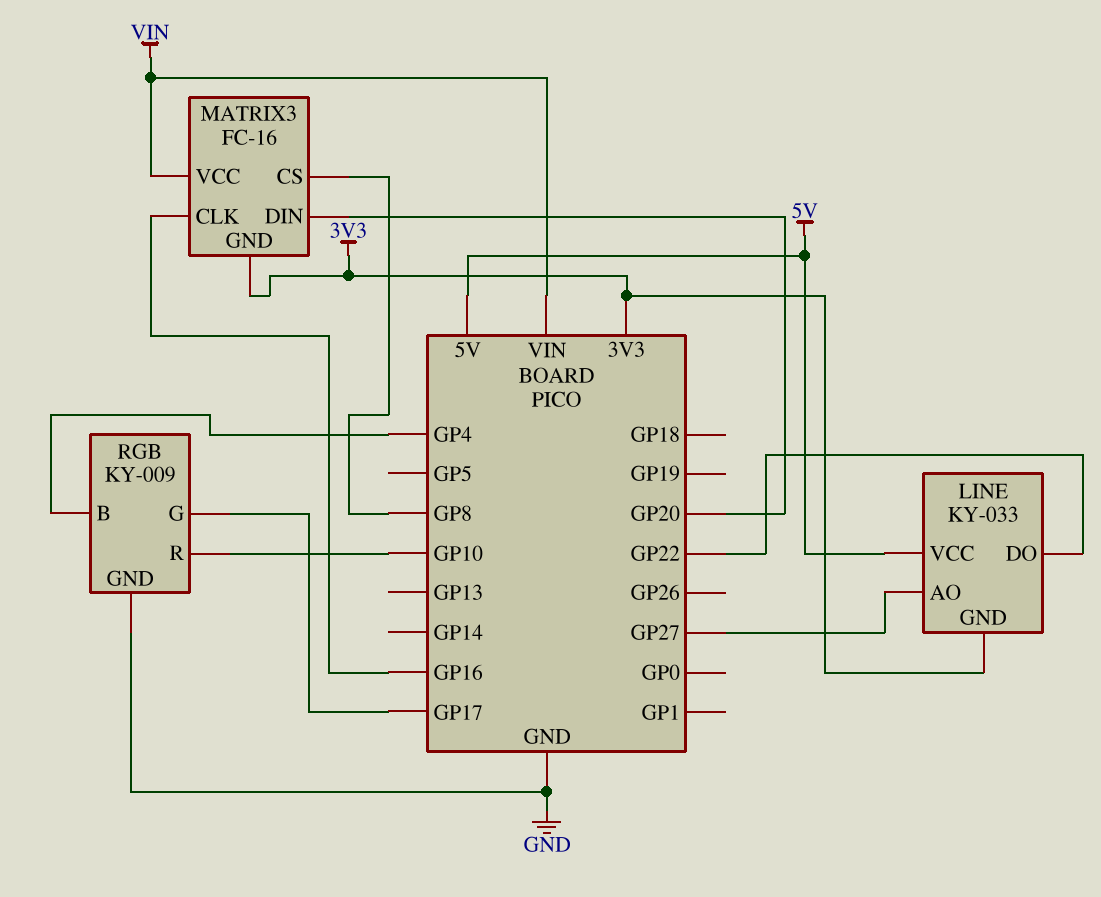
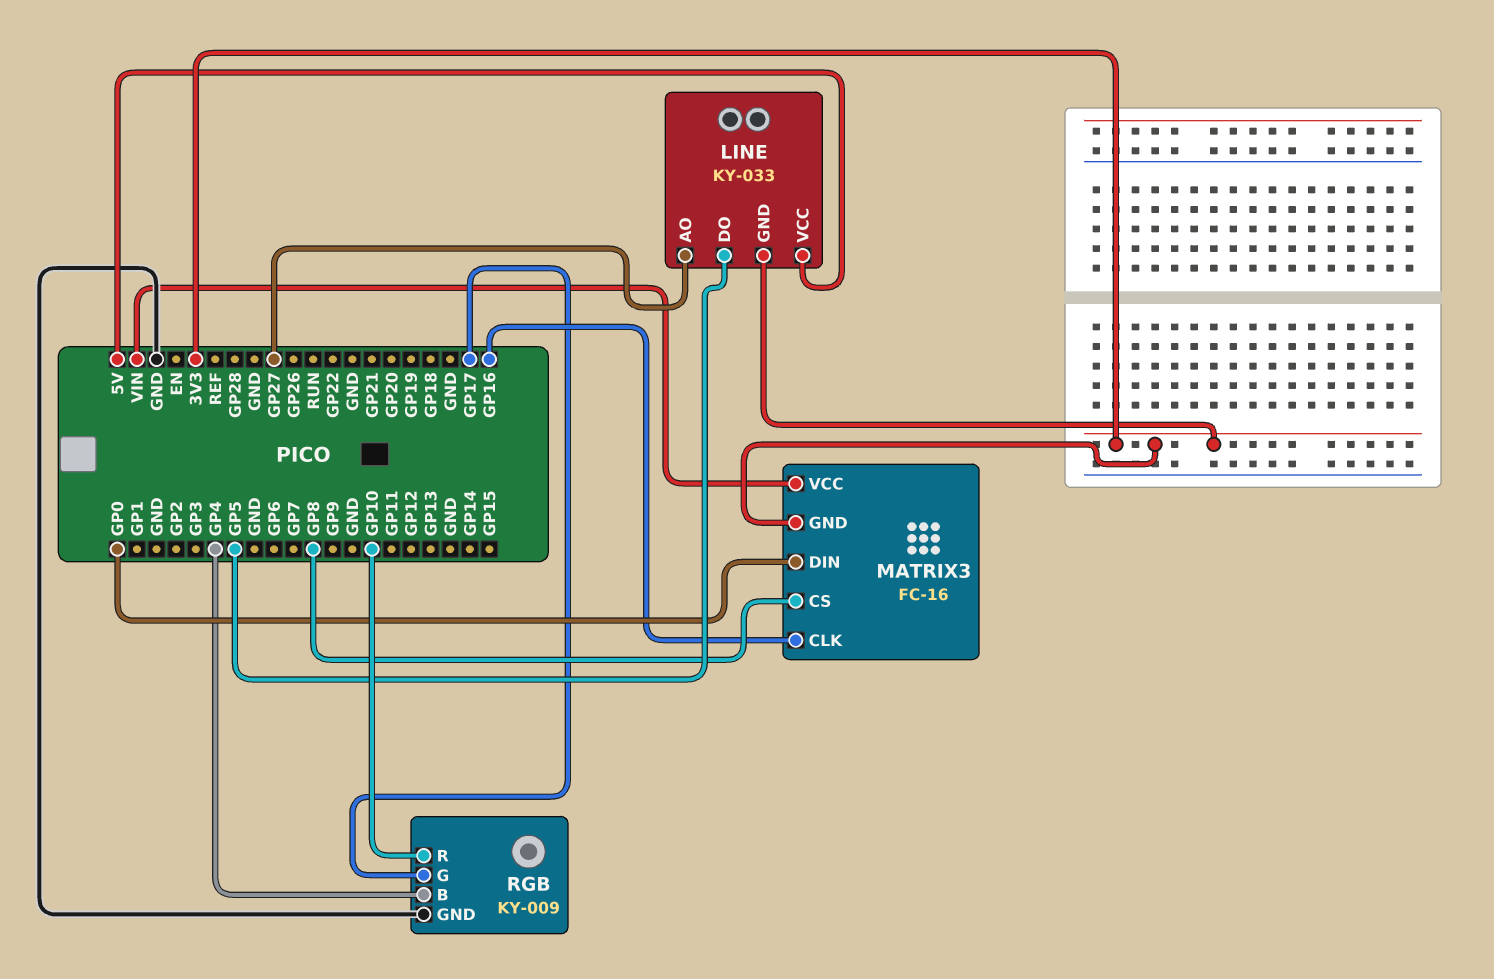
LINE pin DO: GP22 -> GP5
MATRIX3 pin DIN: GP20 -> GP0

